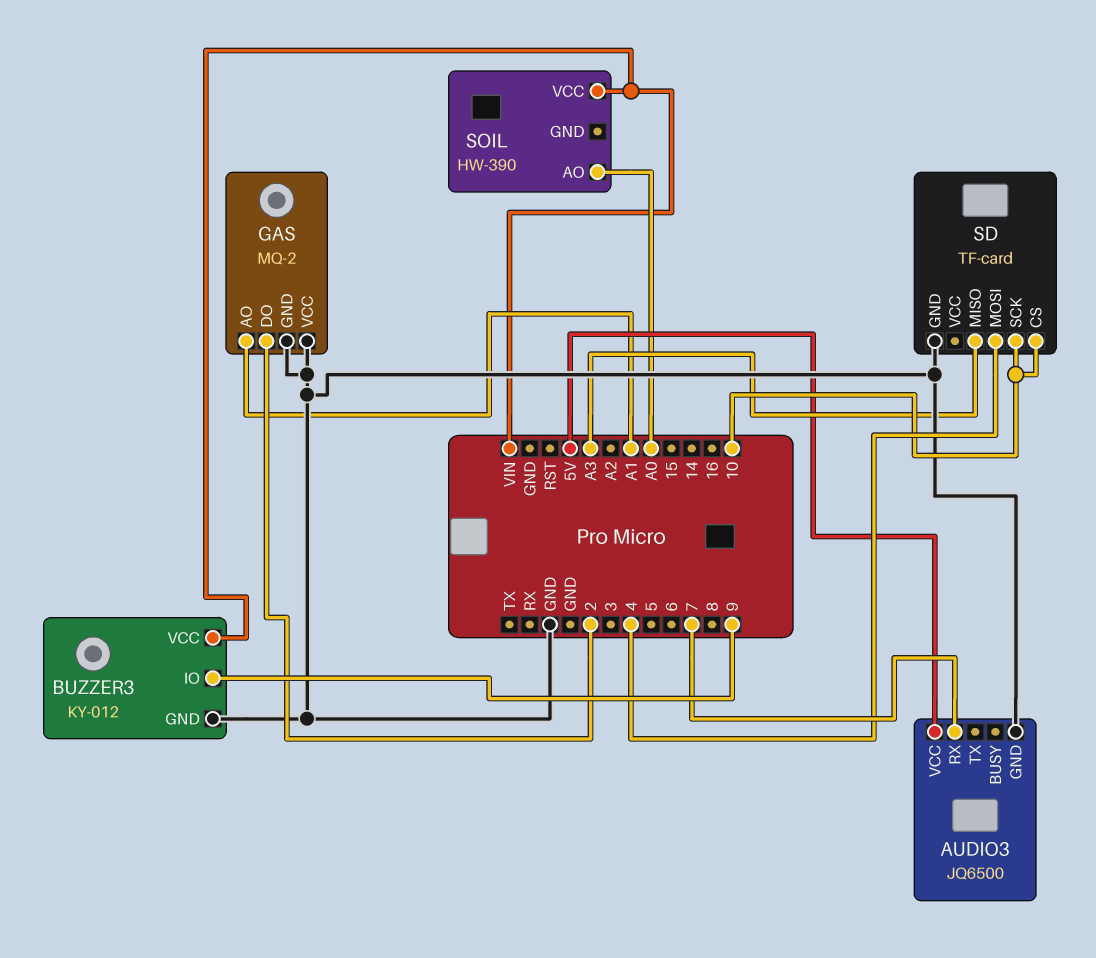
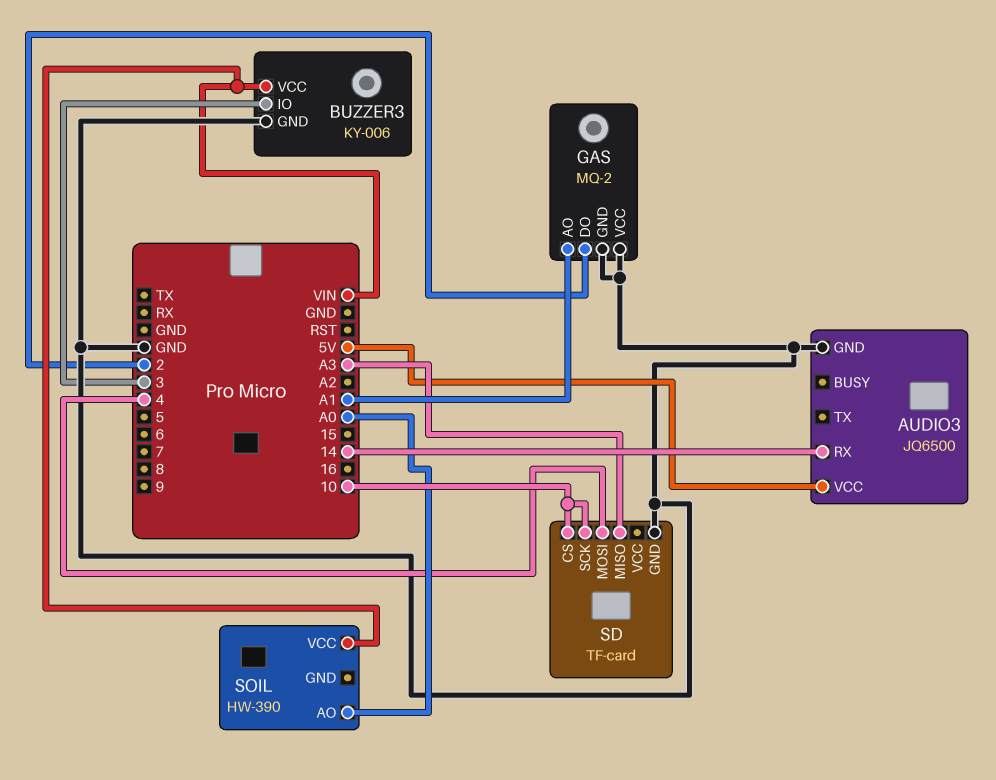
AUDIO3 pin RX: 7 -> 14
BUZZER3: KY-012 -> KY-006
BUZZER3 pin IO: 9 -> 3

